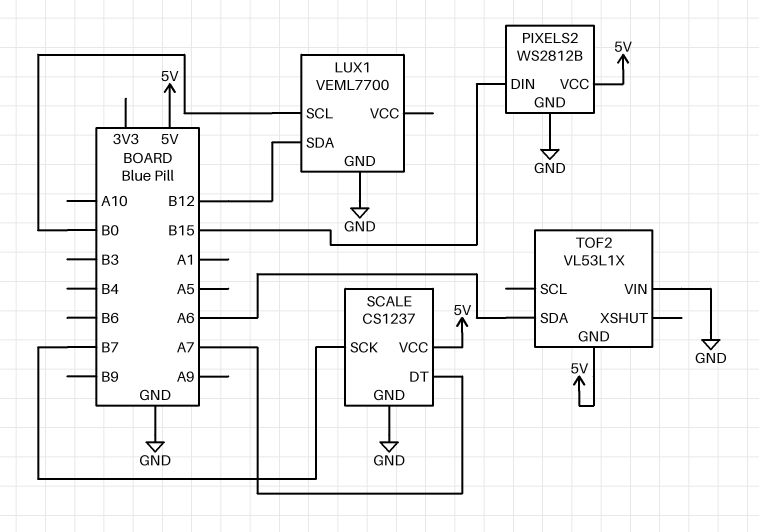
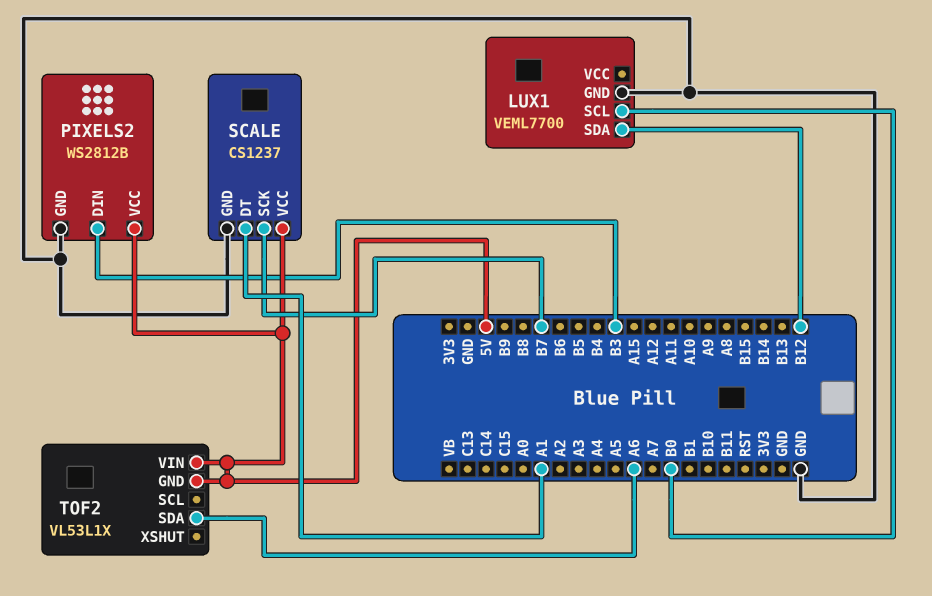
PIXELS2 pin DIN: B15 -> B3
SCALE pin DT: A7 -> A1
TOF2 pin VIN: GND -> 5V

